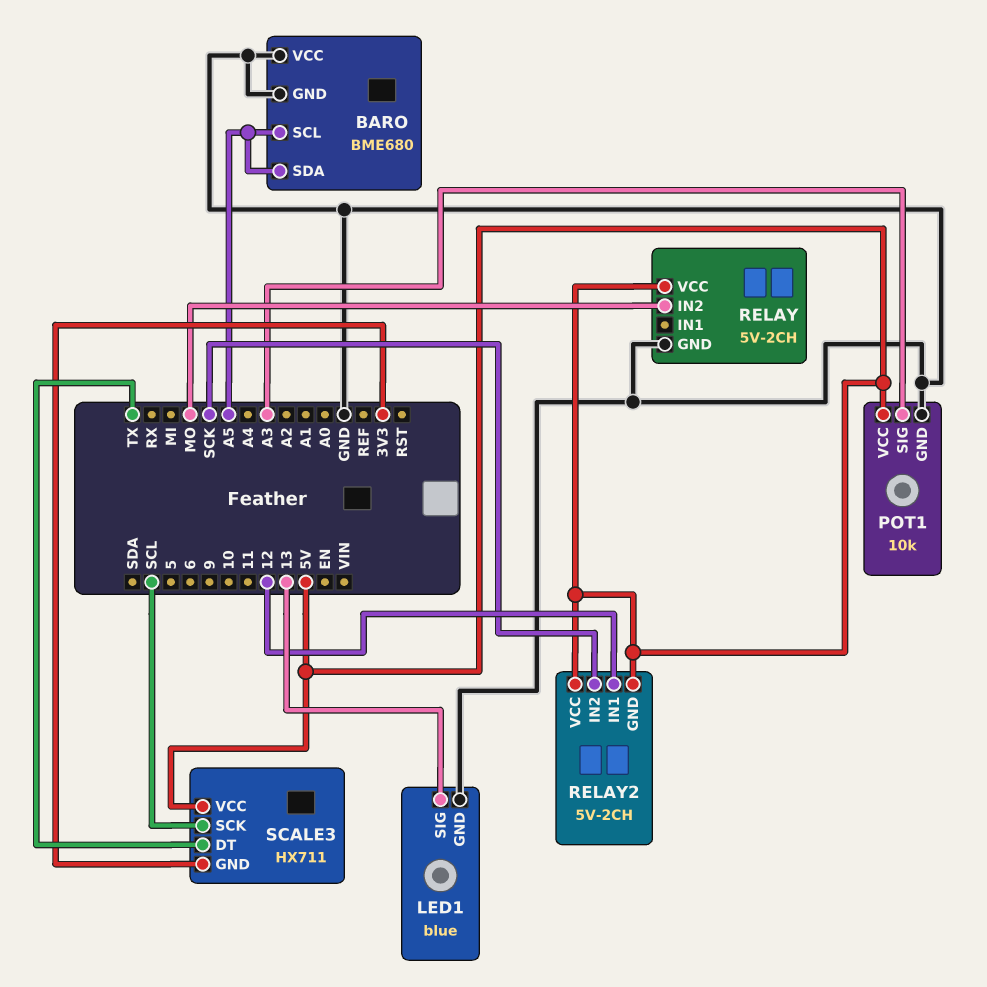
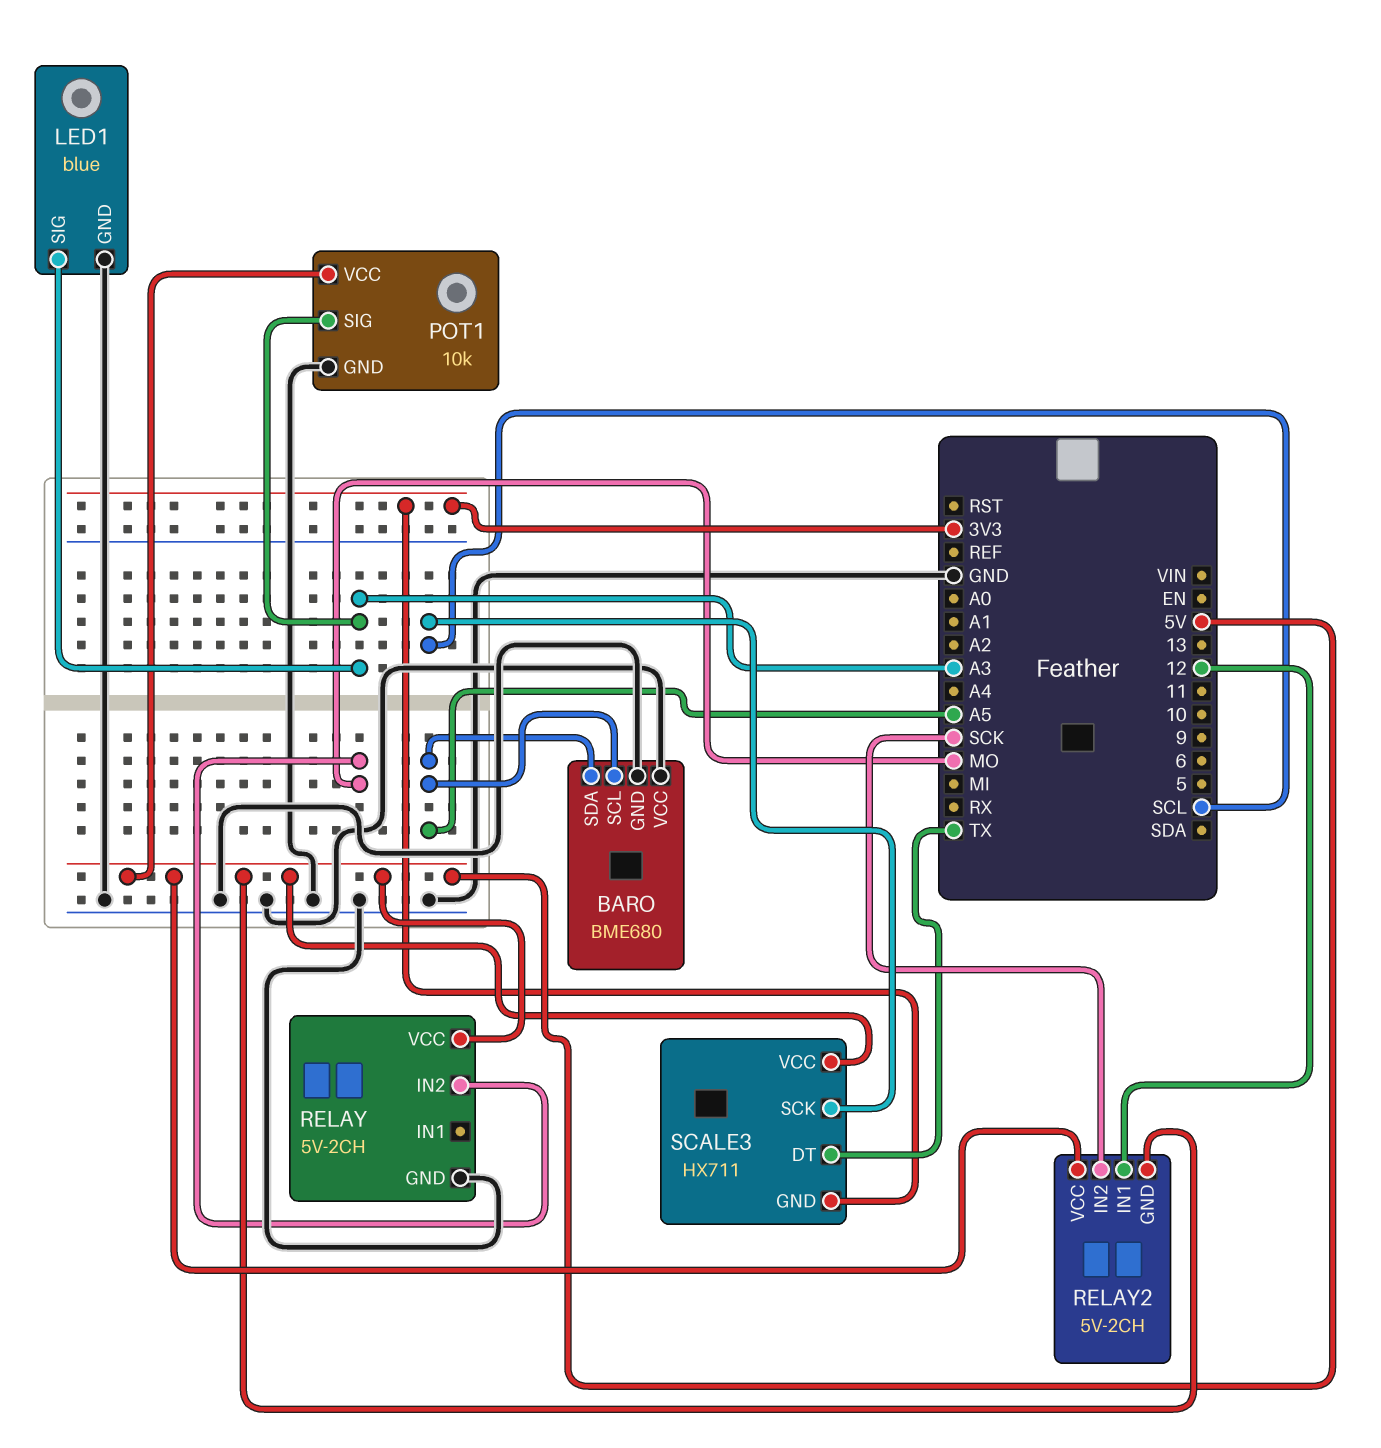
LED1 pin SIG: 13 -> A3

